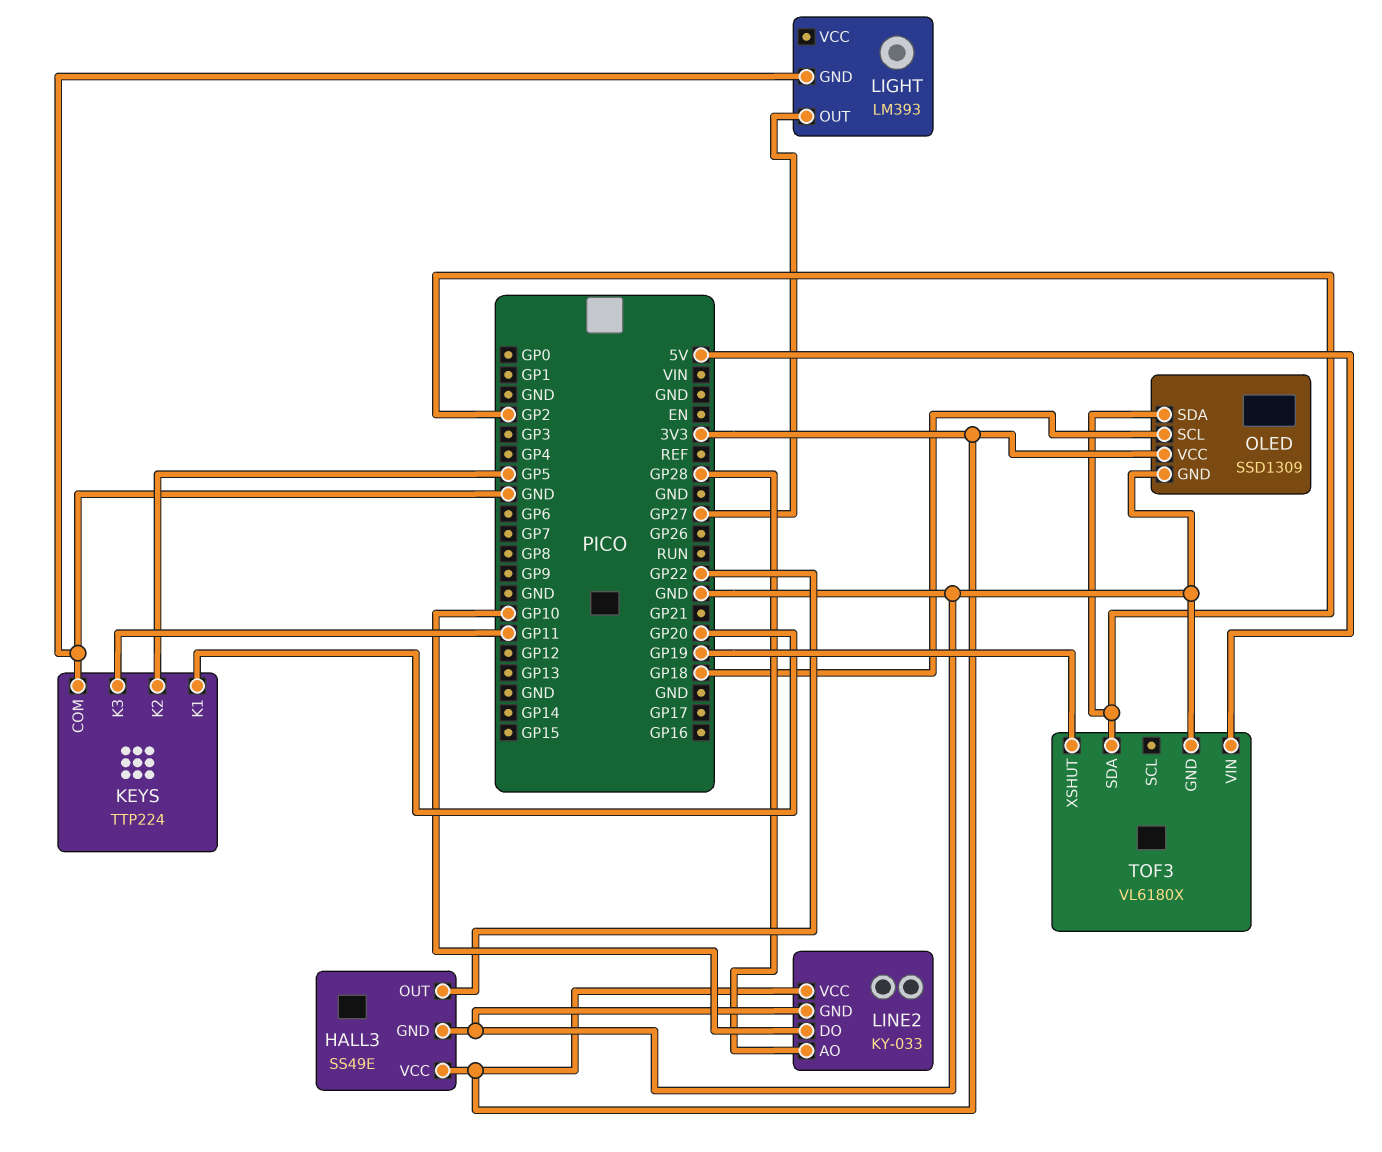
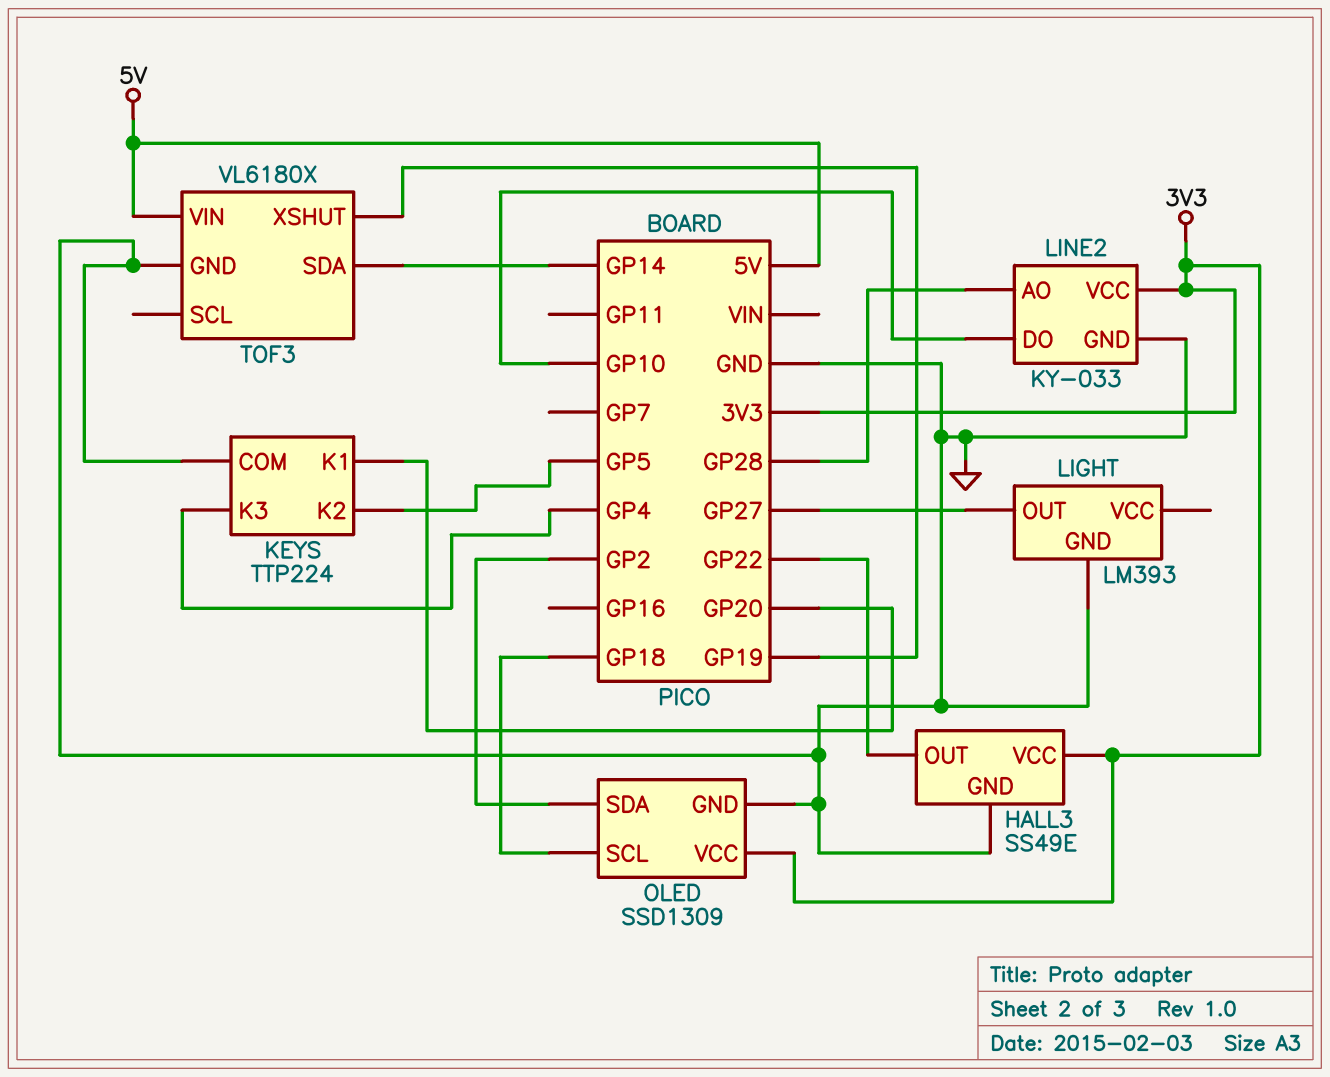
KEYS pin K3: GP11 -> GP4
TOF3 pin SDA: GP2 -> GP14

